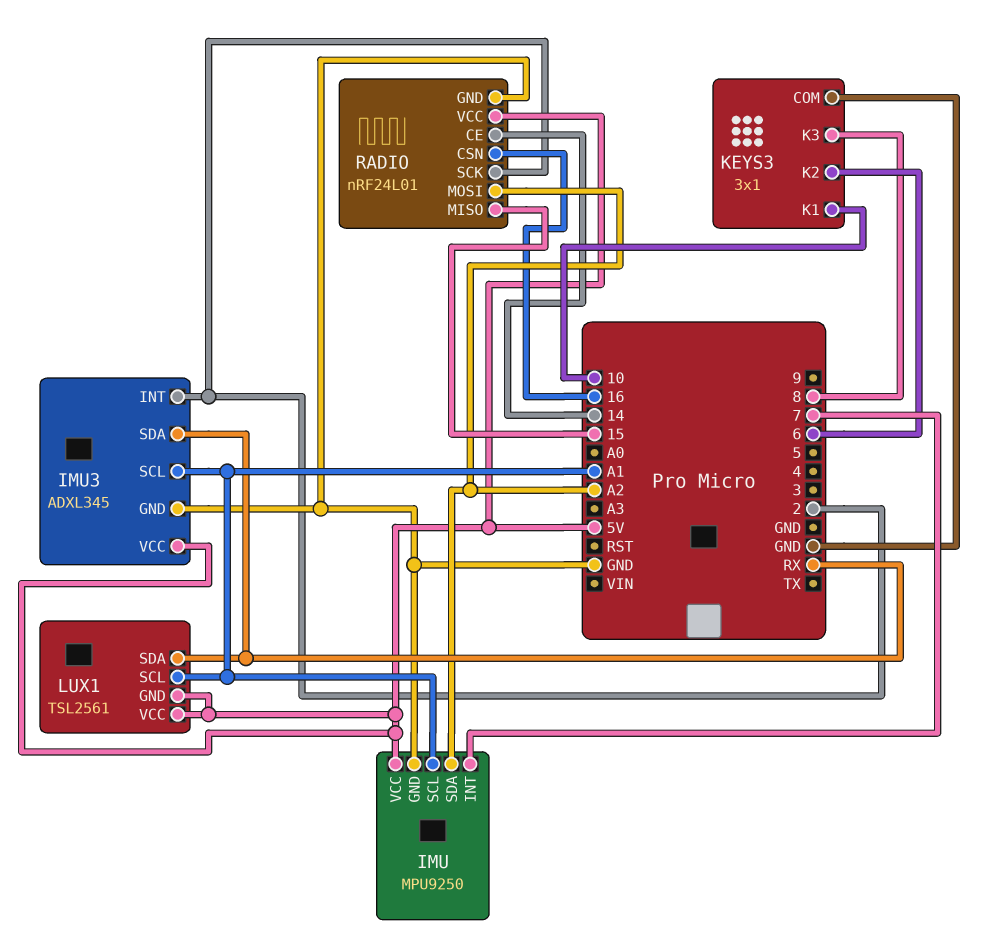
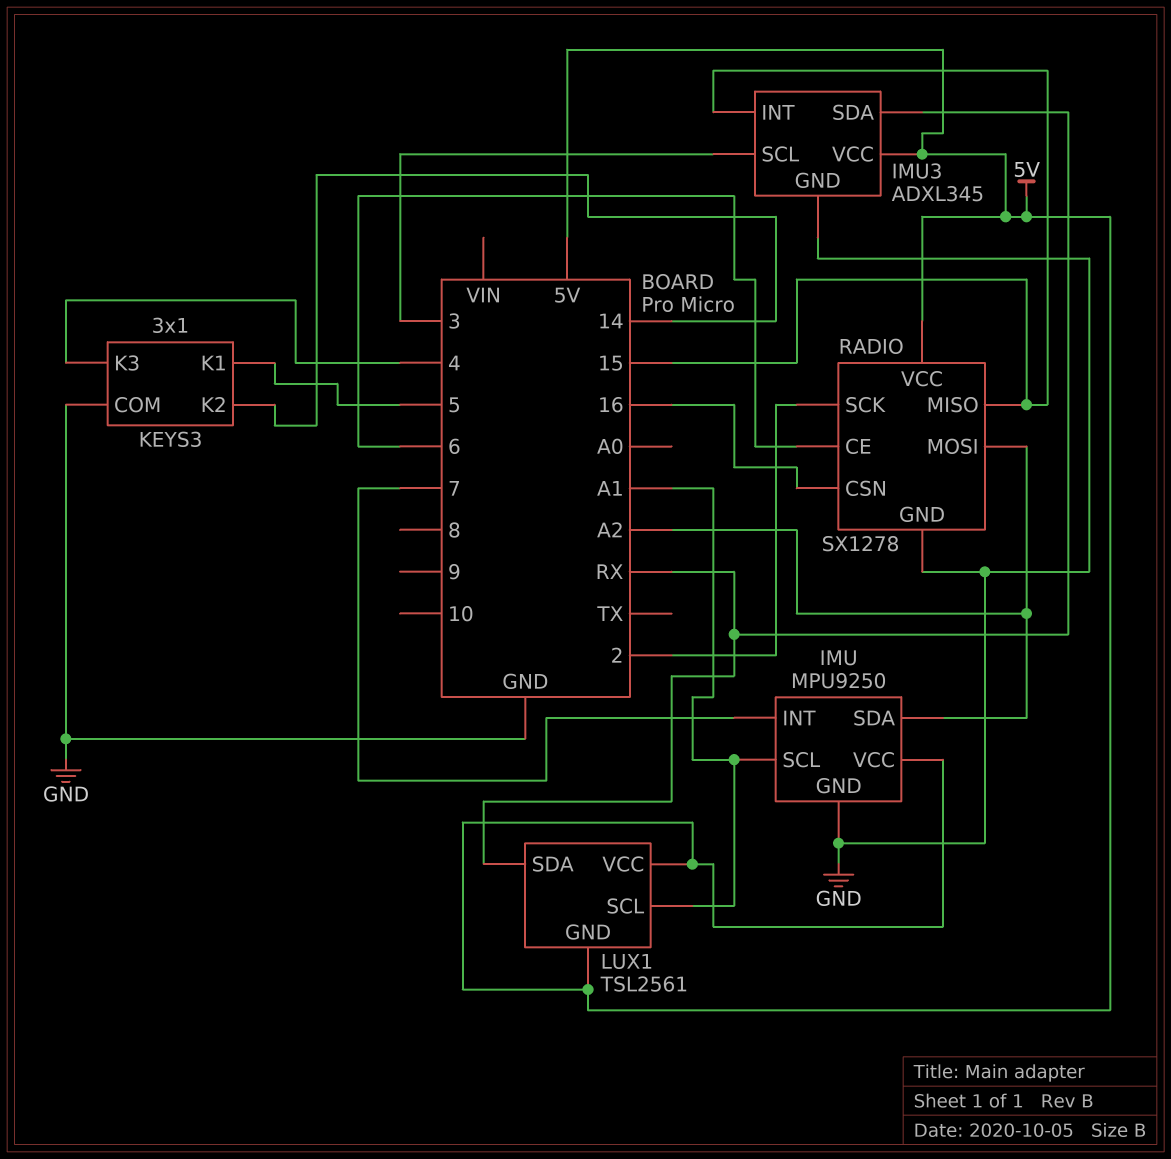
IMU3 pin INT: 2 -> 15
IMU3 pin SCL: A1 -> 3
KEYS3 pin K1: 10 -> 5
KEYS3 pin K2: 6 -> 14
KEYS3 pin K3: 8 -> 4
RADIO: nRF24L01 -> SX1278
RADIO pin CE: 14 -> 6

